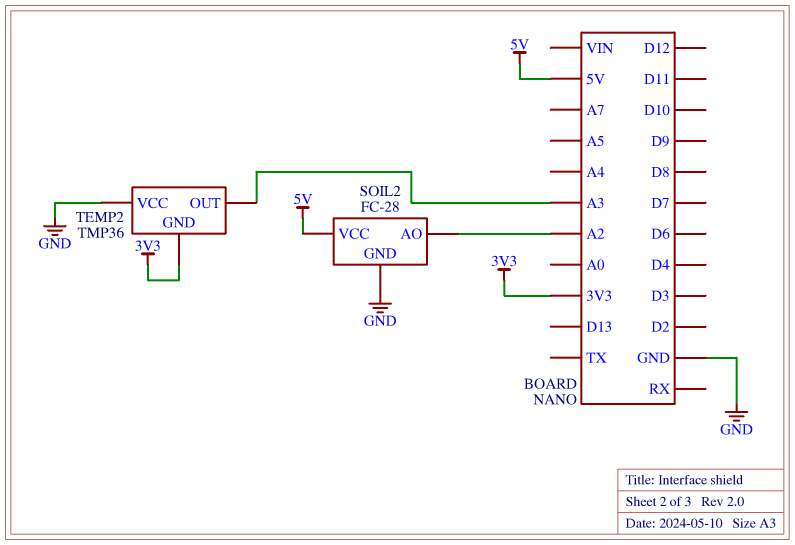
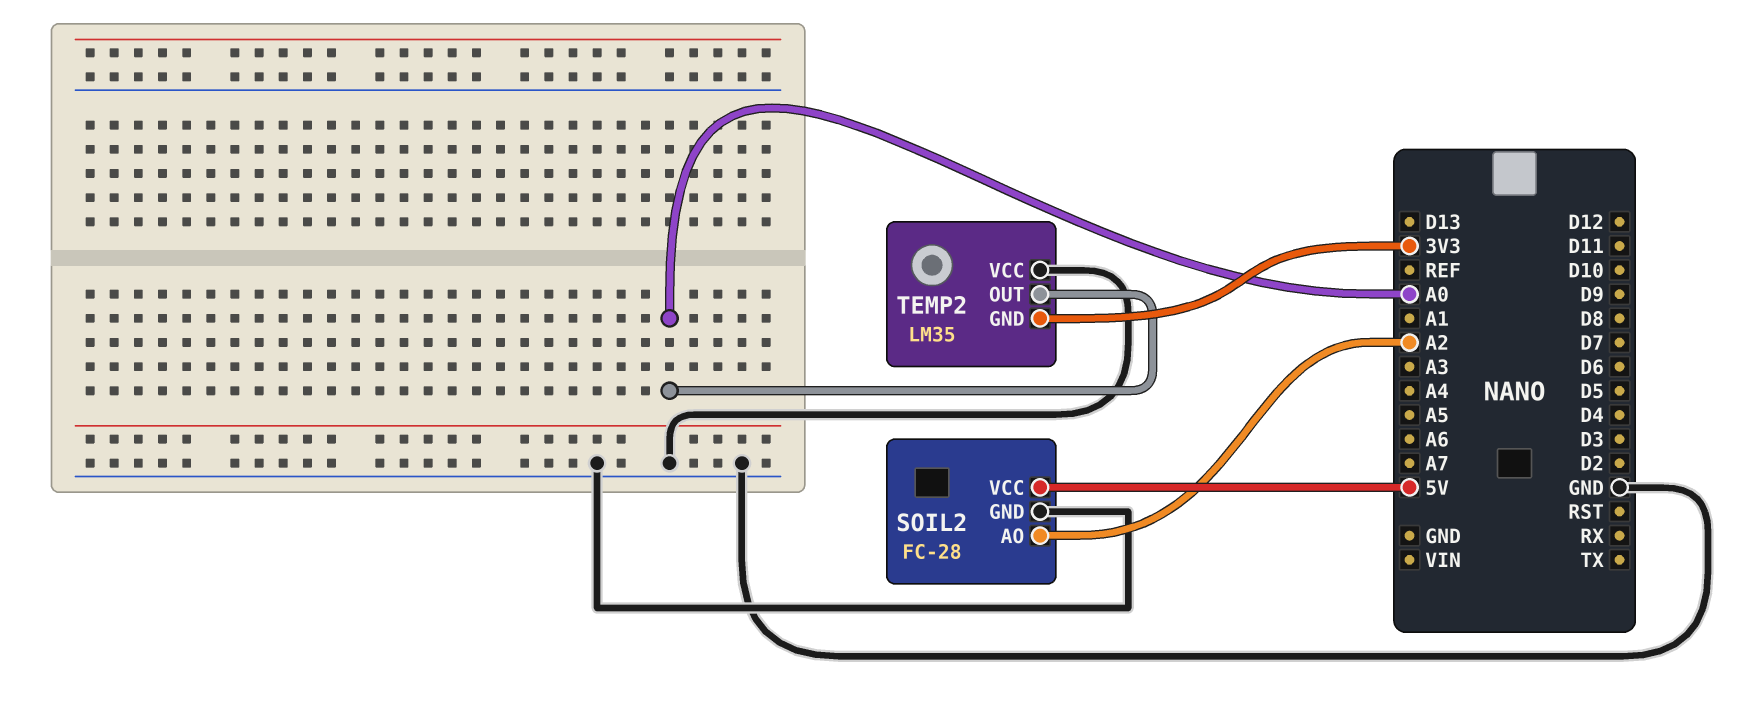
TEMP2: TMP36 -> LM35
TEMP2 pin OUT: A3 -> A0

